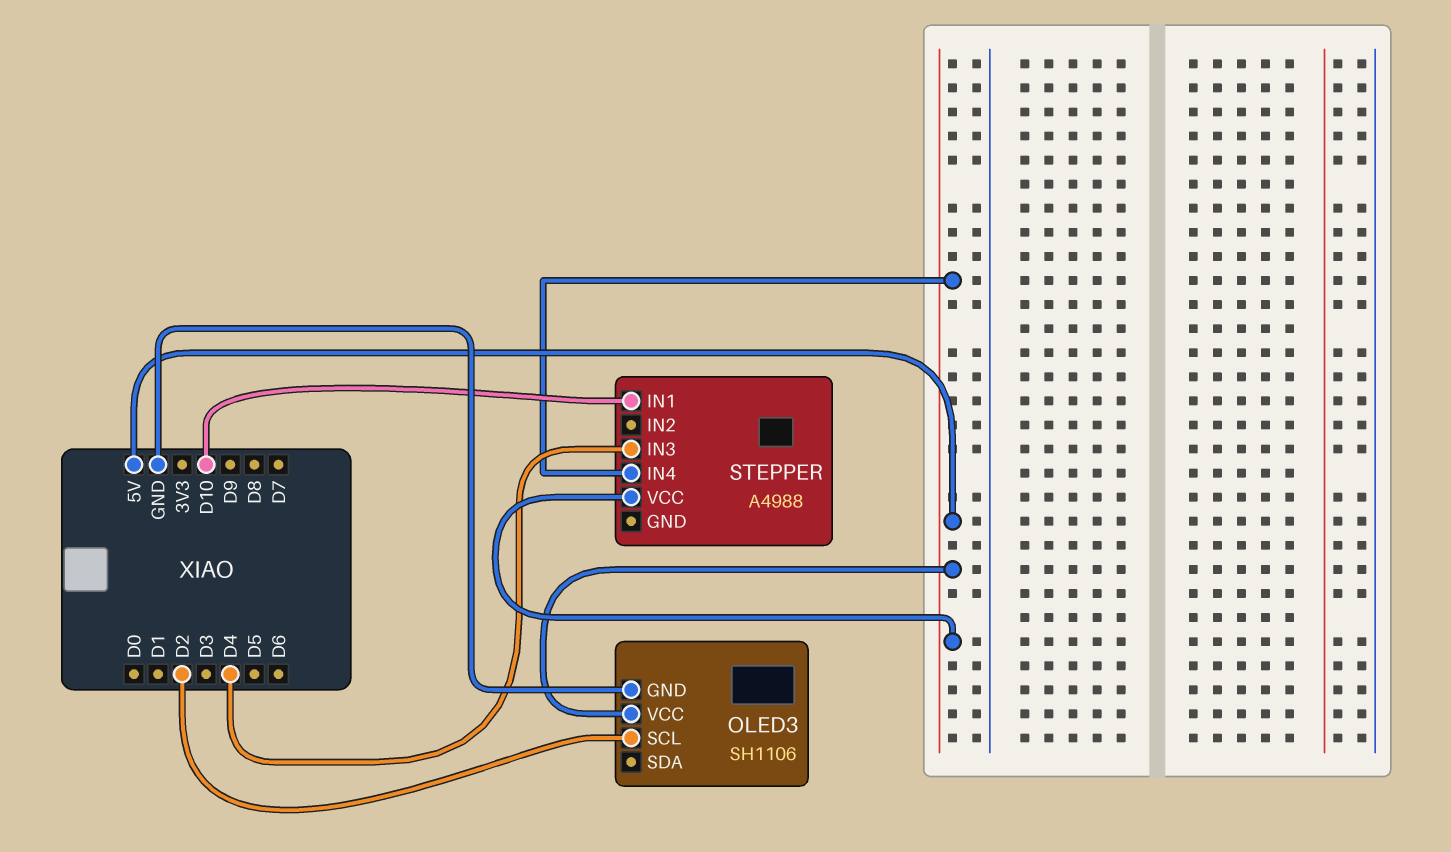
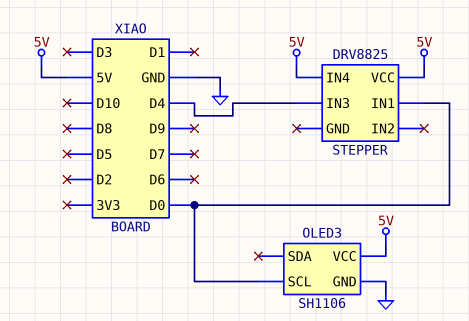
OLED3 pin SCL: D2 -> D0
STEPPER: A4988 -> DRV8825
STEPPER pin IN1: D10 -> D0

